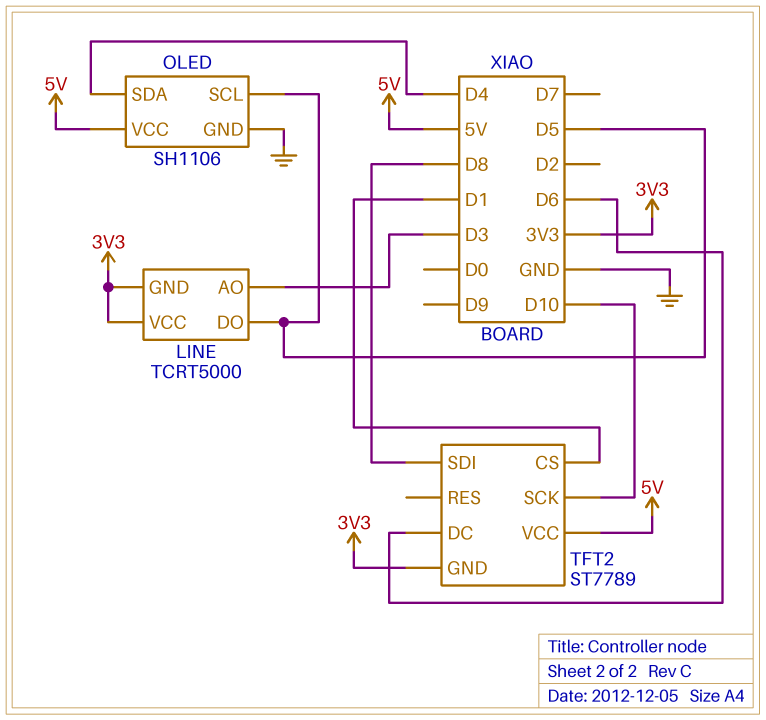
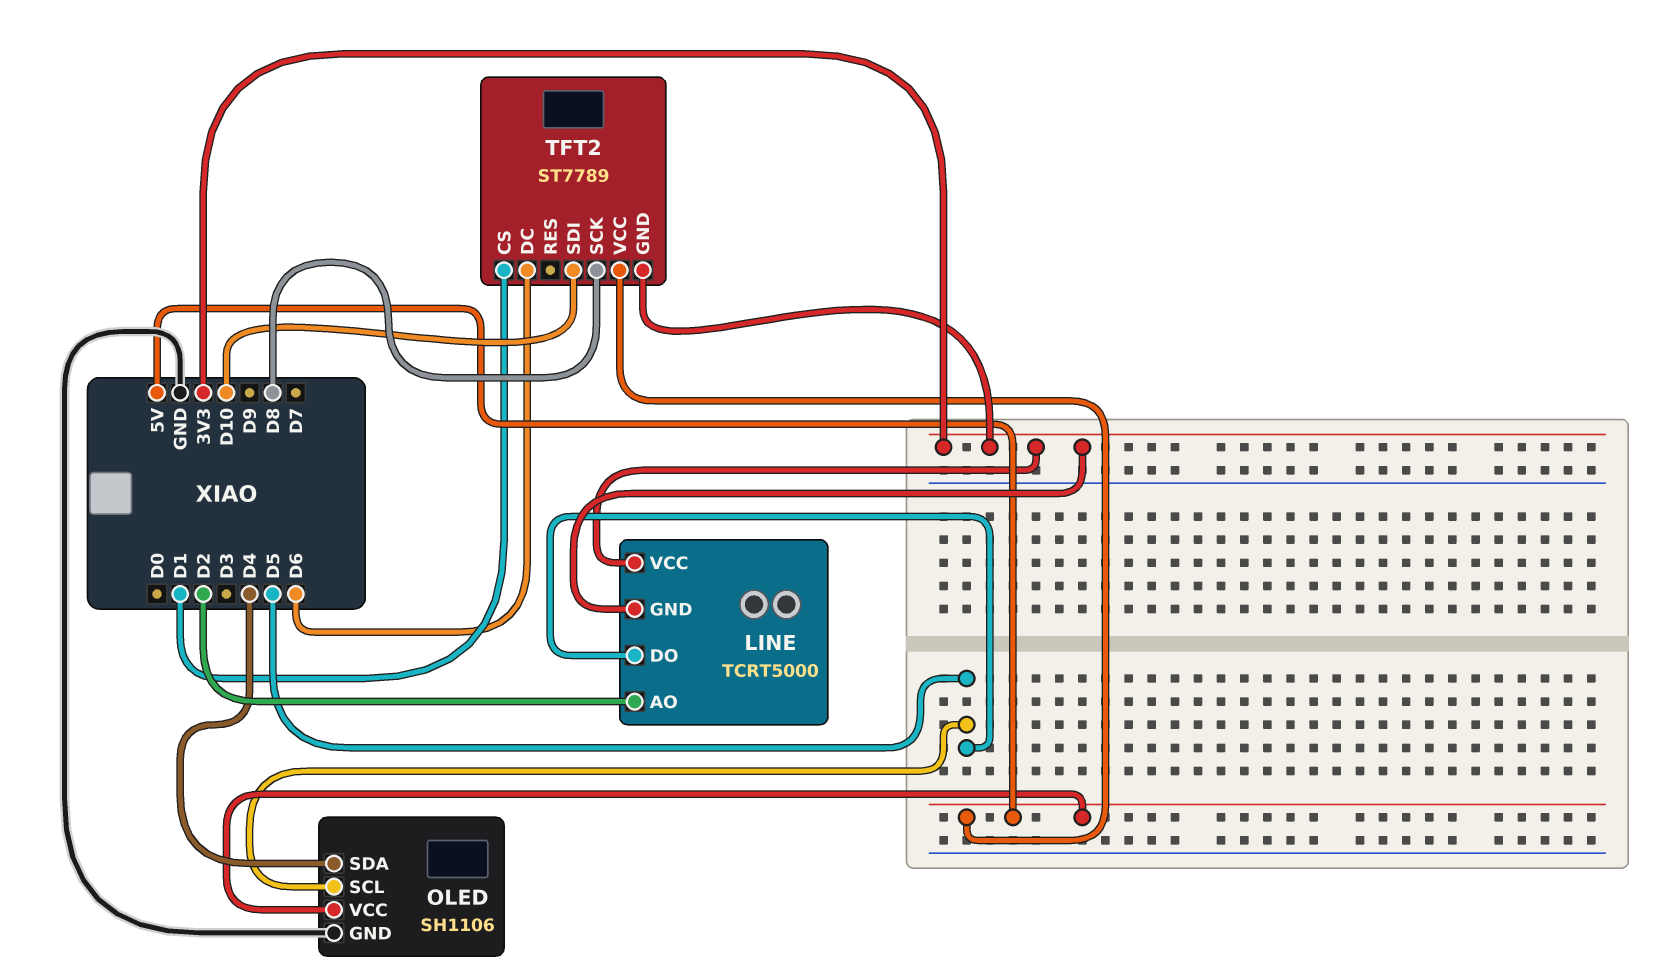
LINE pin AO: D3 -> D2
TFT2 pin SCK: D10 -> D8
TFT2 pin SDI: D8 -> D10

